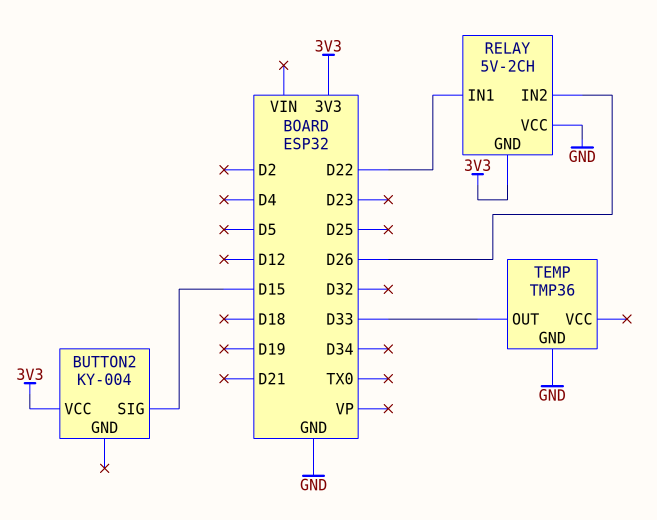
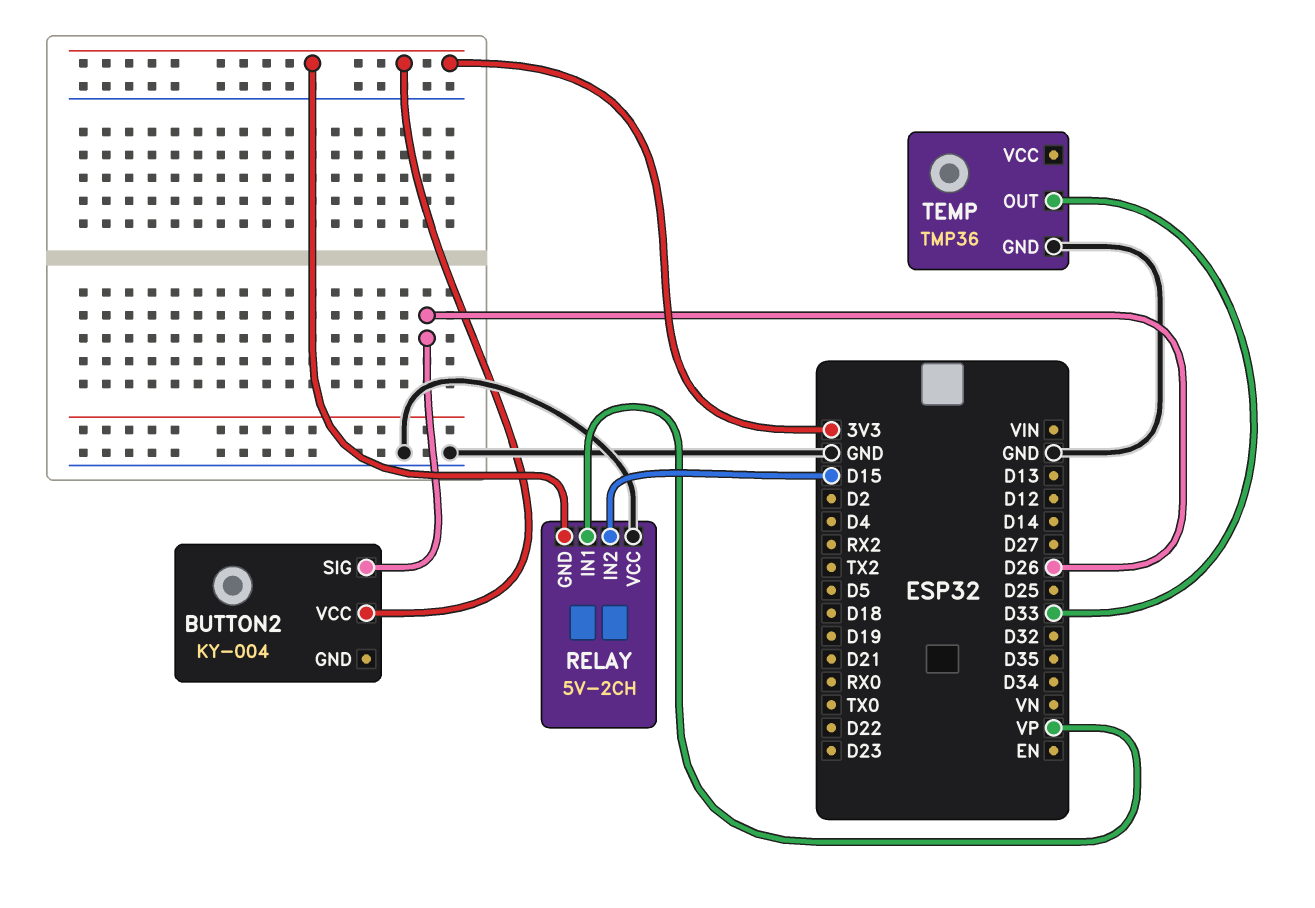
BUTTON2 pin SIG: D15 -> D26
RELAY pin IN1: D22 -> VP
RELAY pin IN2: D26 -> D15

